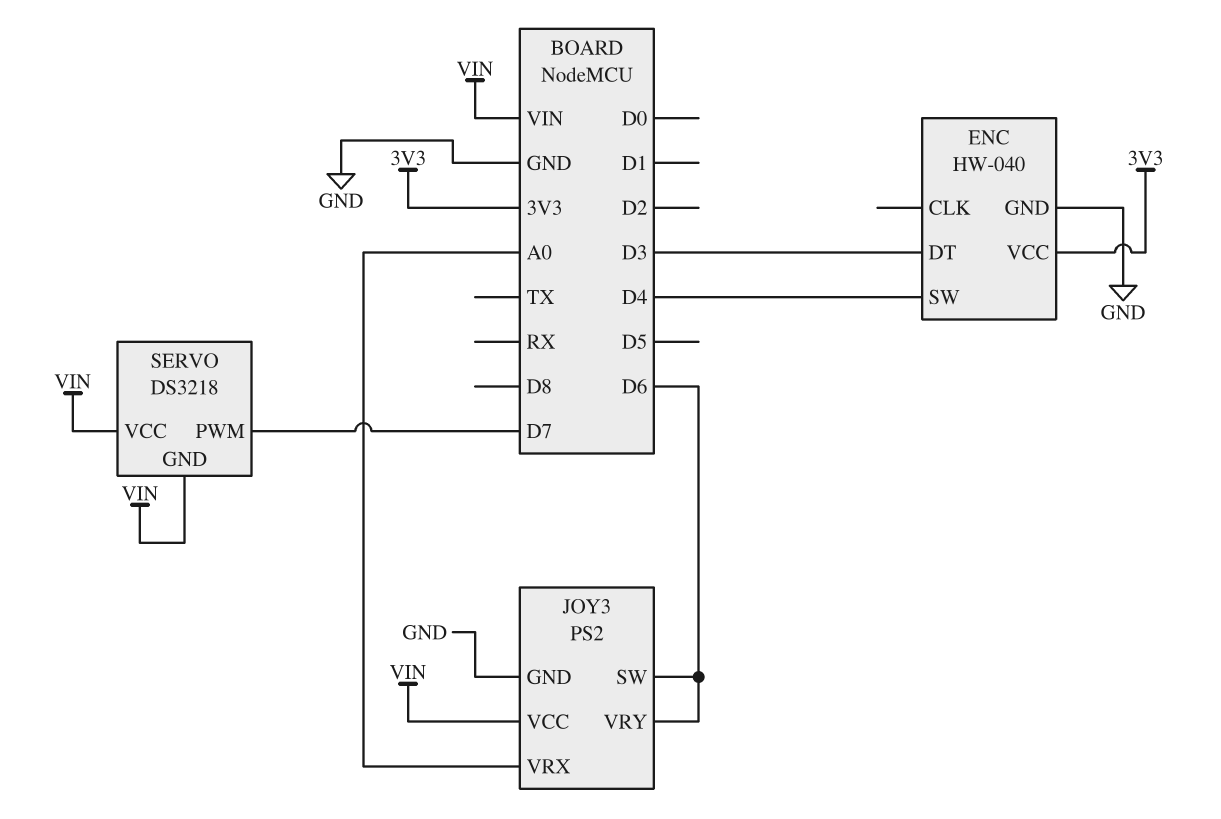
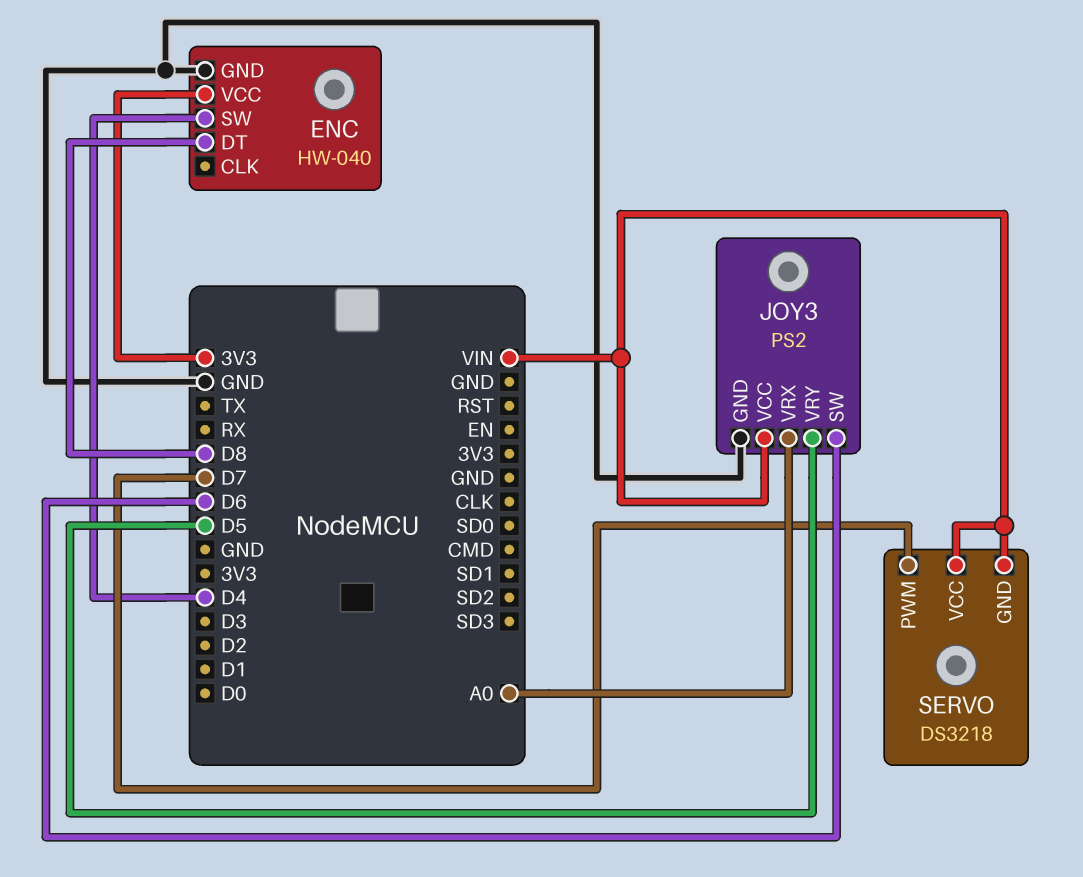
ENC pin DT: D3 -> D8
JOY3 pin VRY: D6 -> D5

